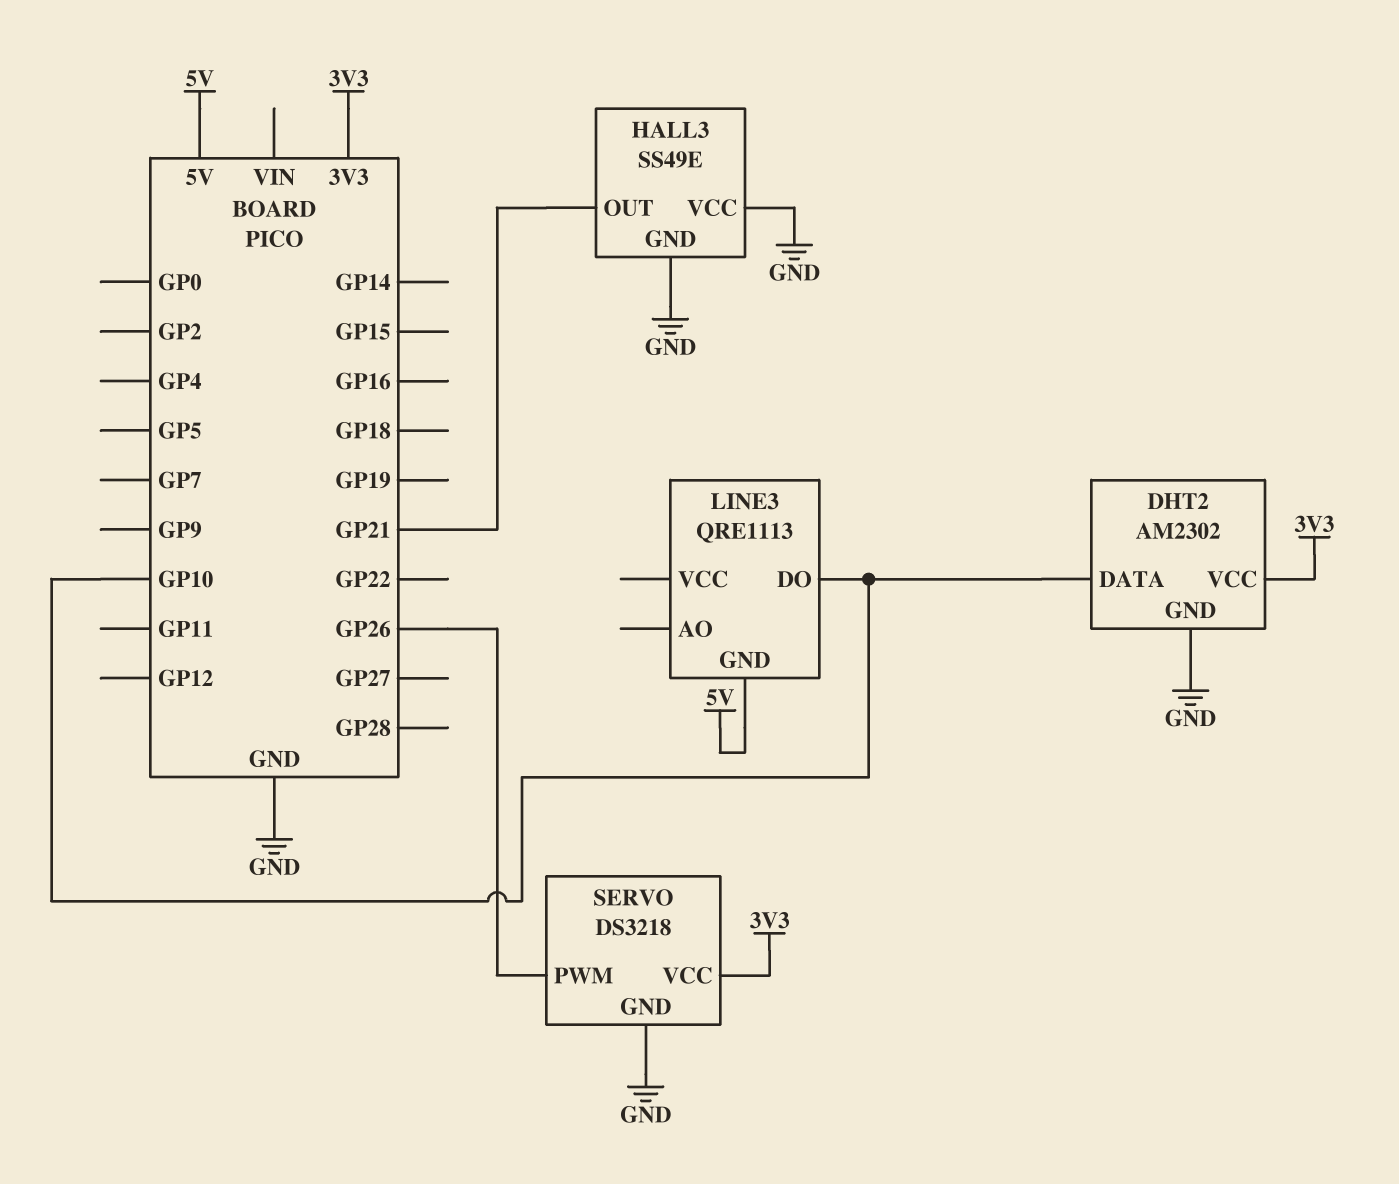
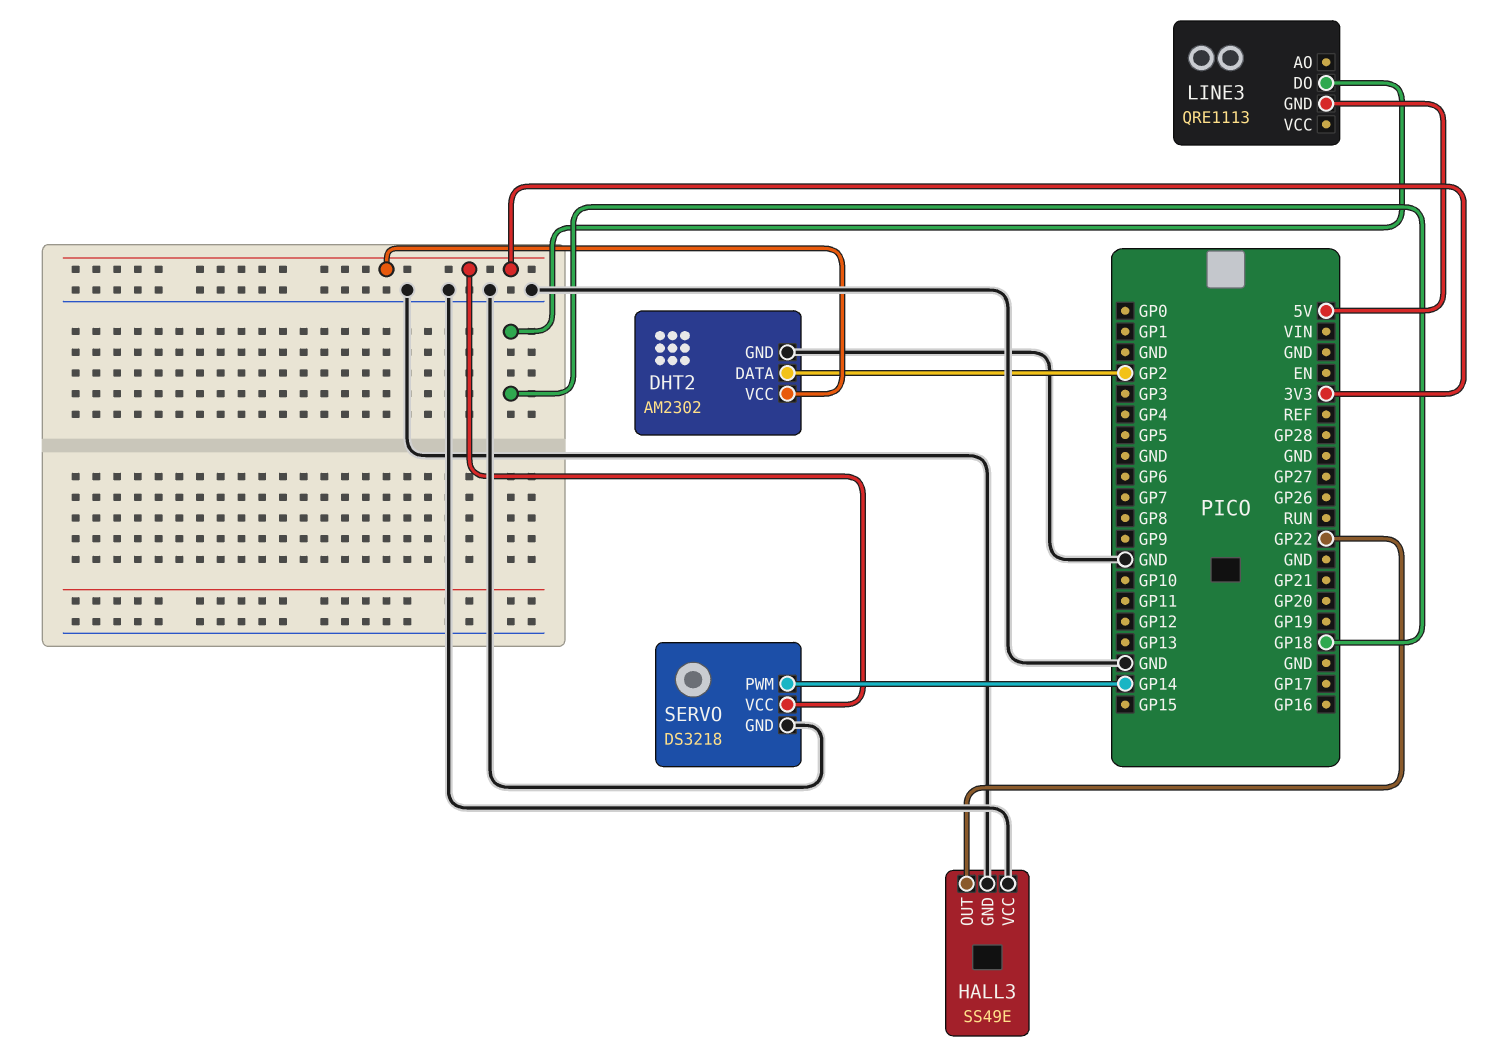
DHT2 pin DATA: GP10 -> GP2
HALL3 pin OUT: GP21 -> GP22
LINE3 pin DO: GP10 -> GP18
SERVO pin PWM: GP26 -> GP14

